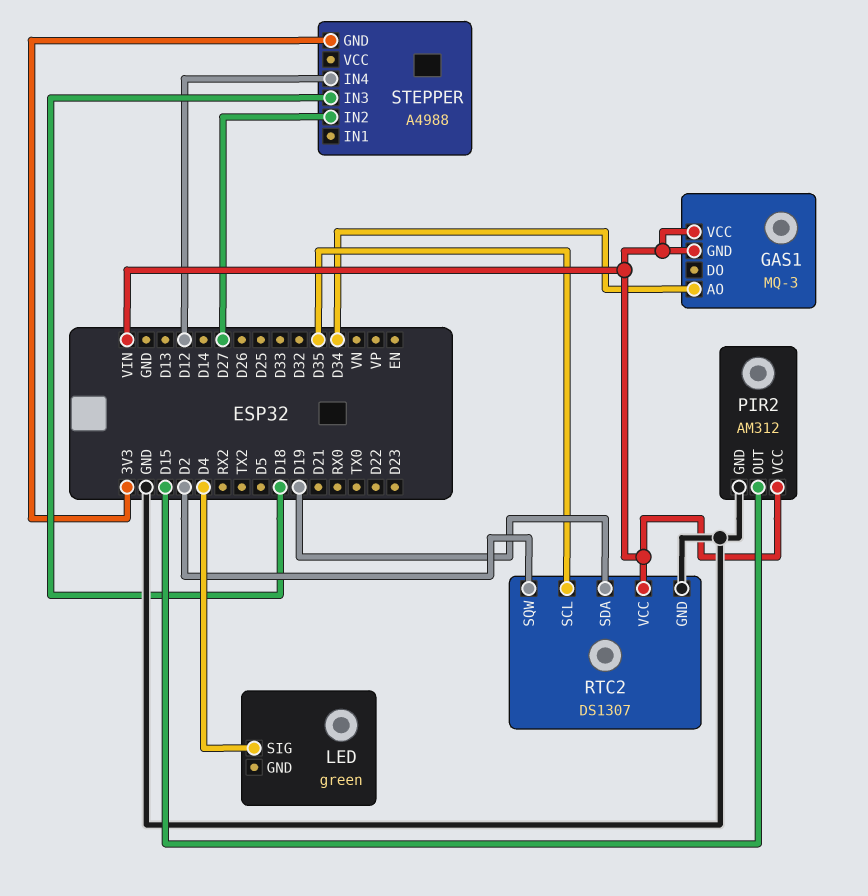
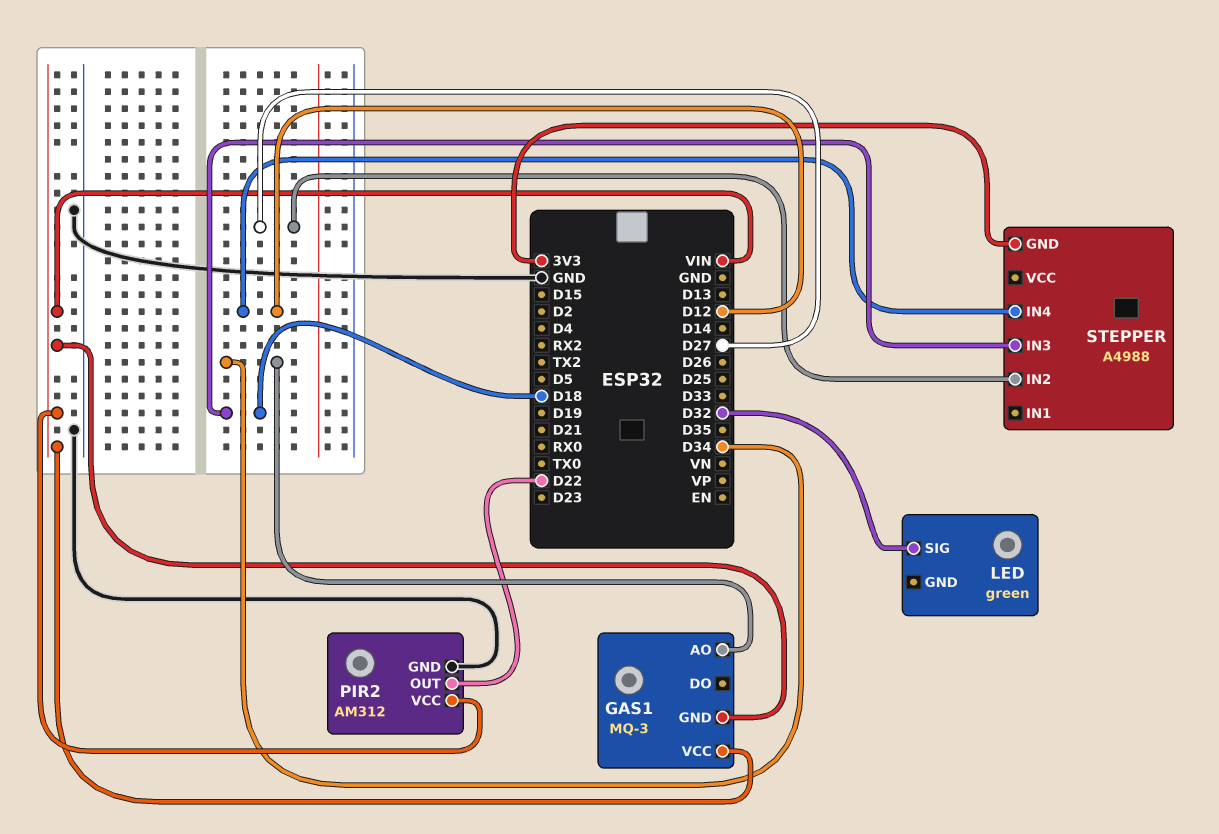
LED pin SIG: D4 -> D32
PIR2 pin OUT: D15 -> D22
RTC2: DS1307 -> none
RTC2 pin GND: GND -> none
RTC2 pin SCL: D35 -> none
RTC2 pin SDA: D19 -> none
RTC2 pin SQW: D2 -> none
RTC2 pin VCC: VIN -> none

